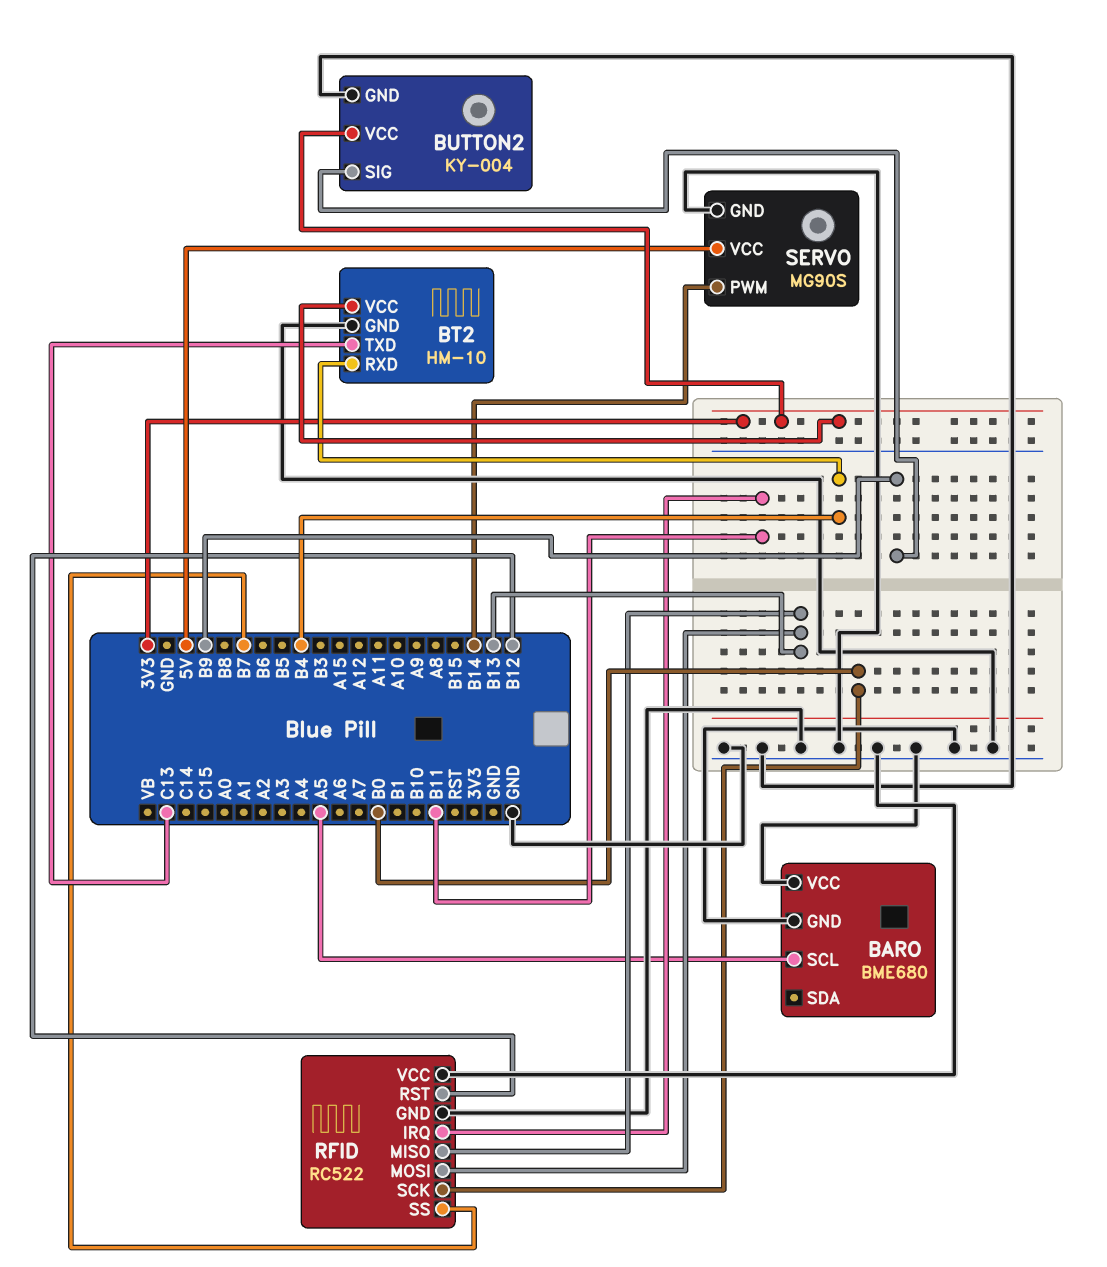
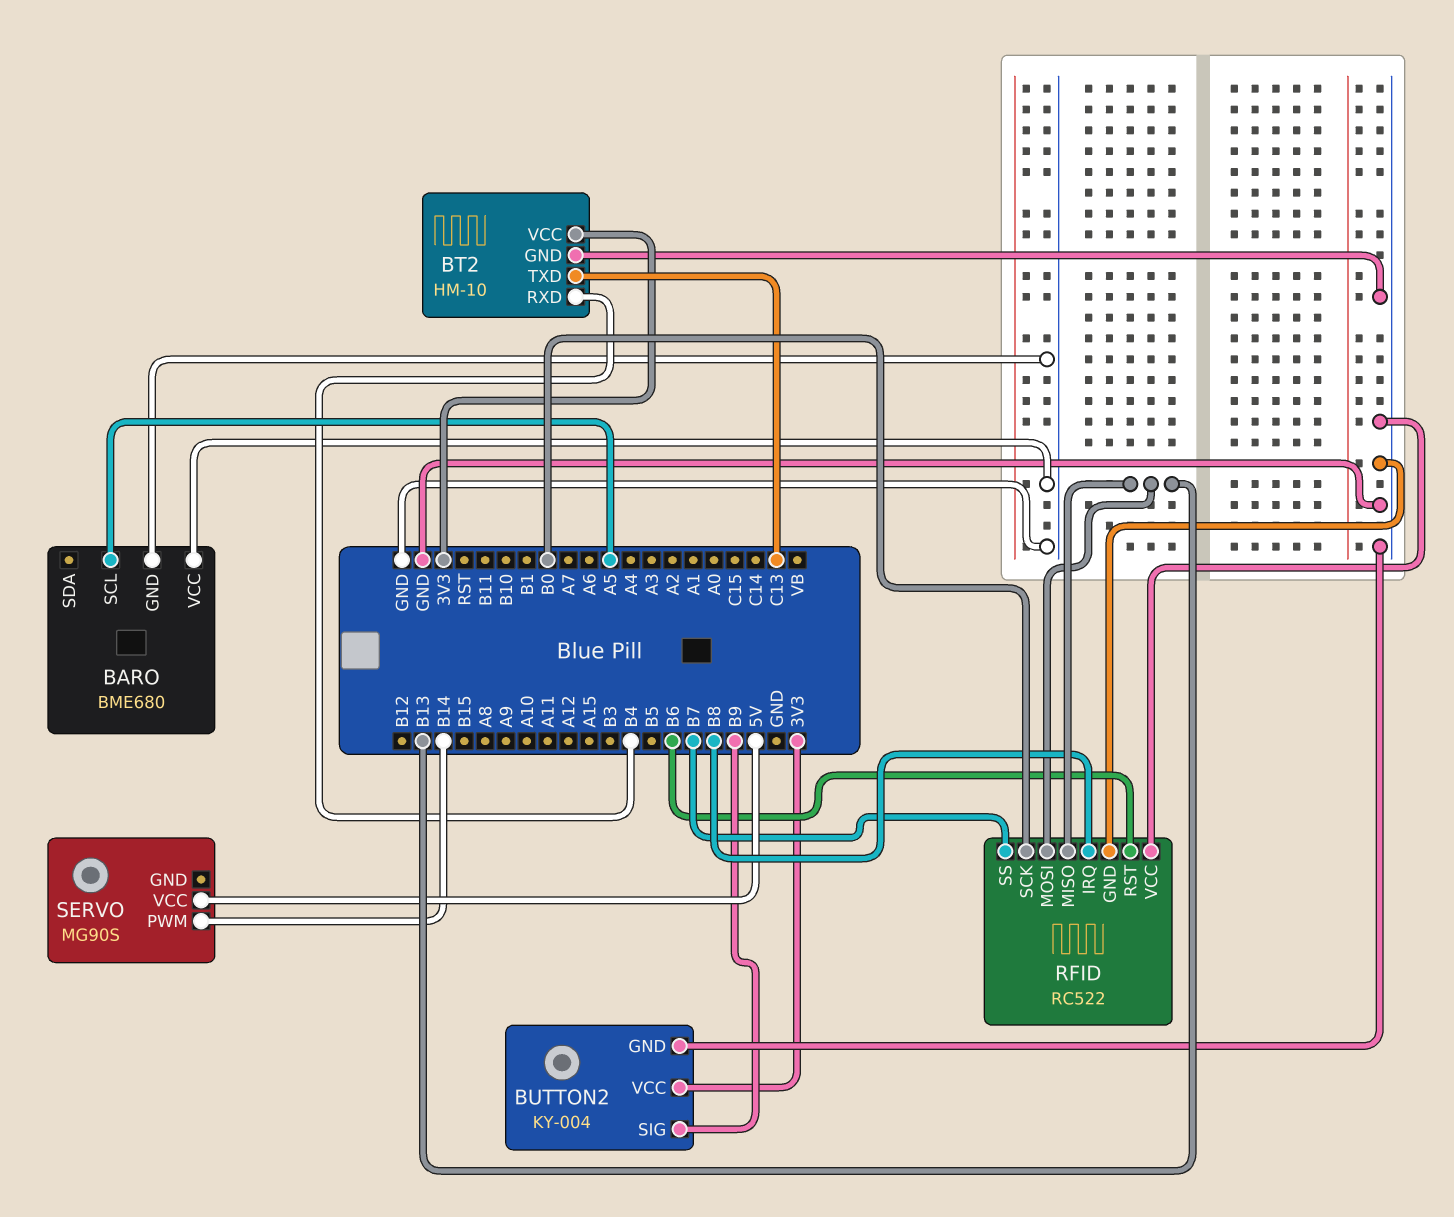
RFID pin IRQ: B11 -> B8
RFID pin RST: B12 -> B6
SERVO pin GND: GND -> none

